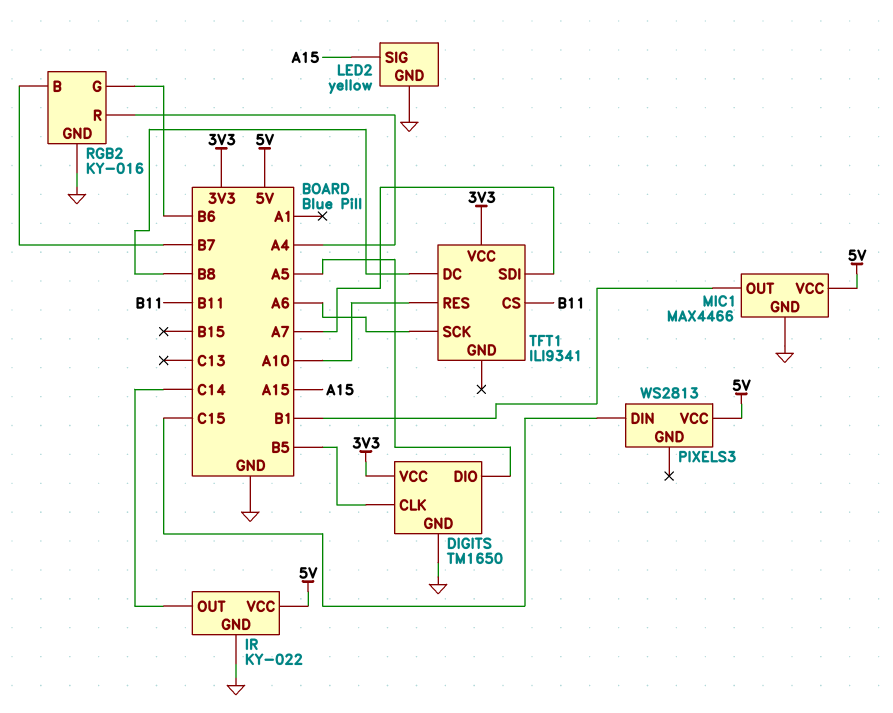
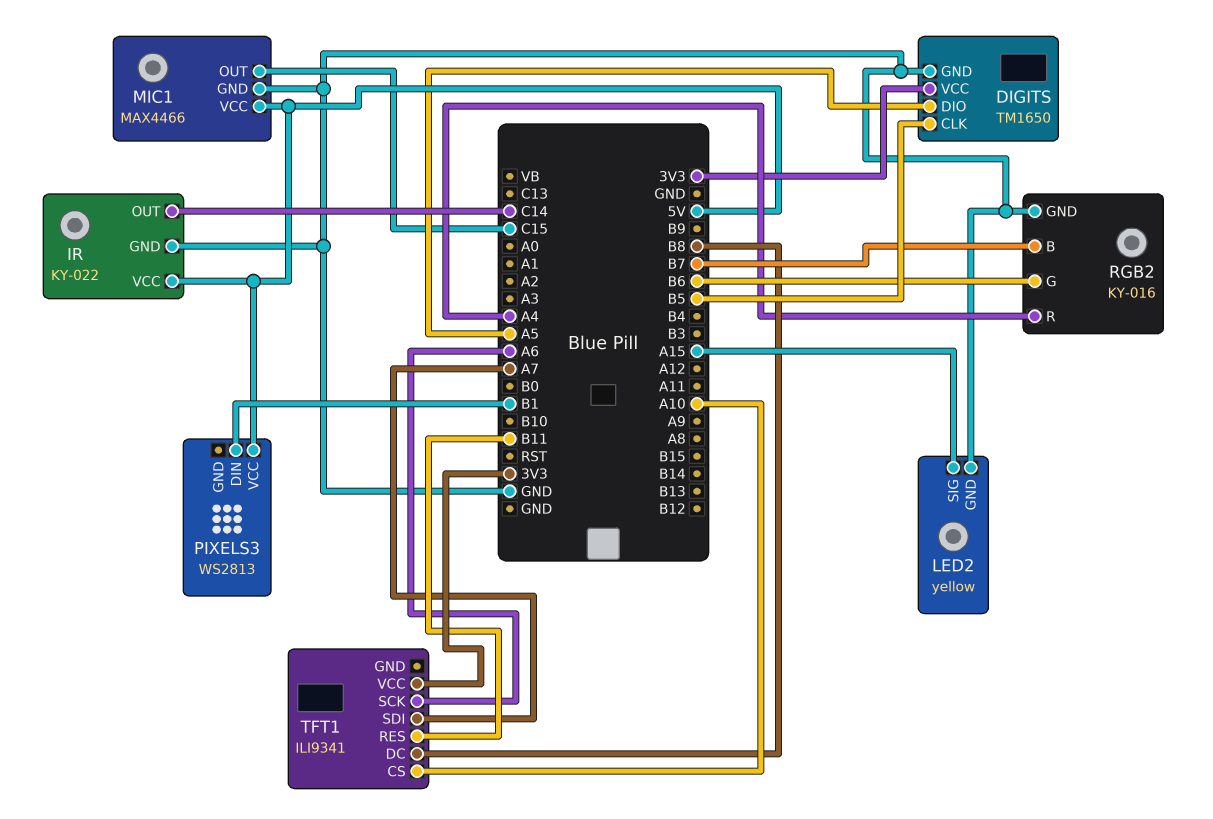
MIC1 pin OUT: B1 -> C15
PIXELS3 pin DIN: C15 -> B1
TFT1 pin CS: B11 -> A10
TFT1 pin RES: A10 -> B11

